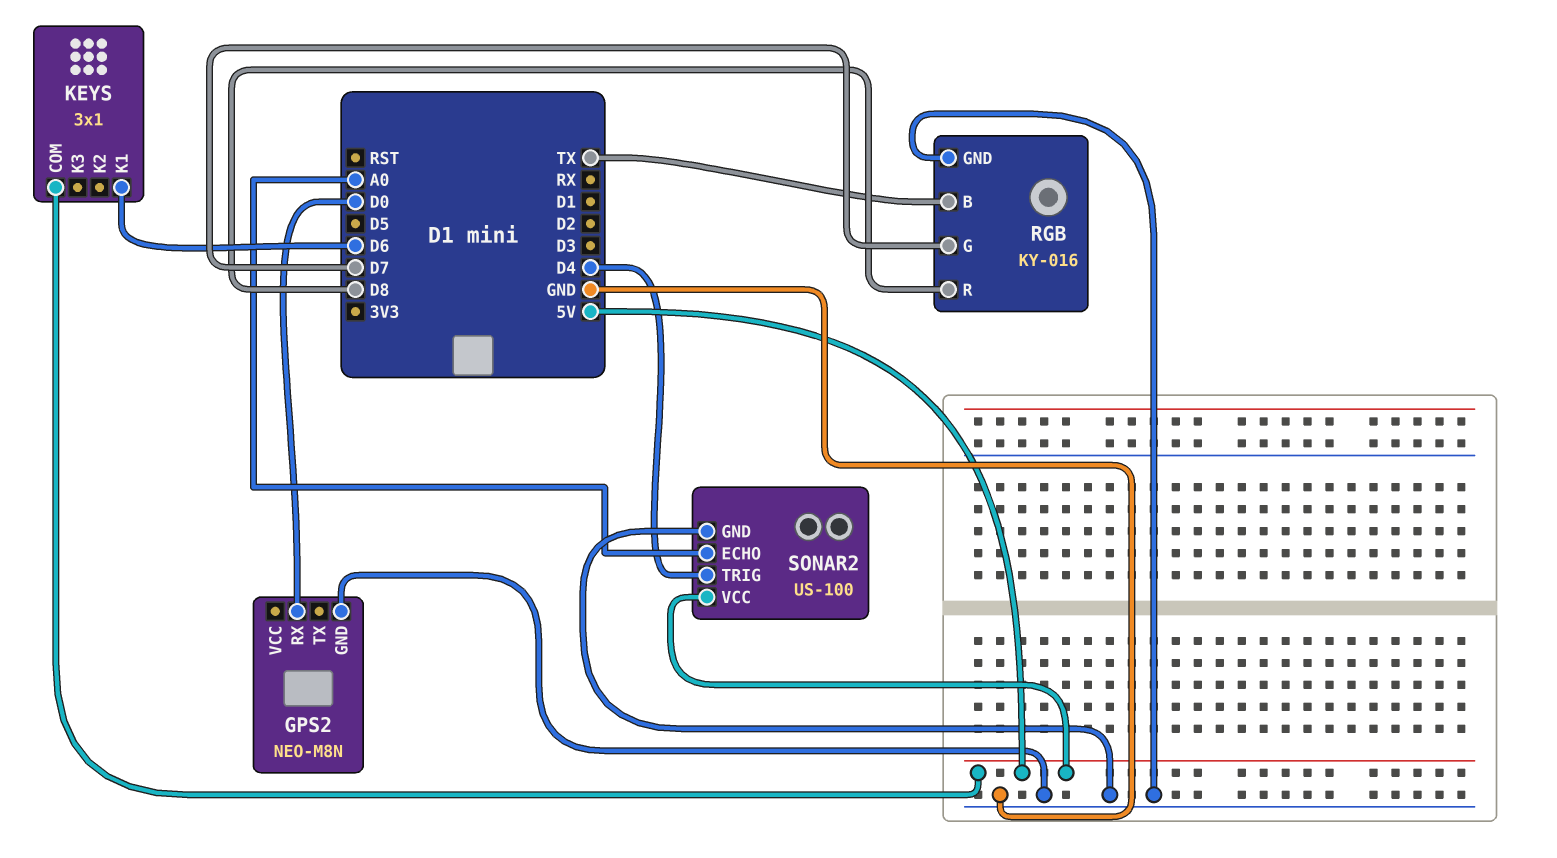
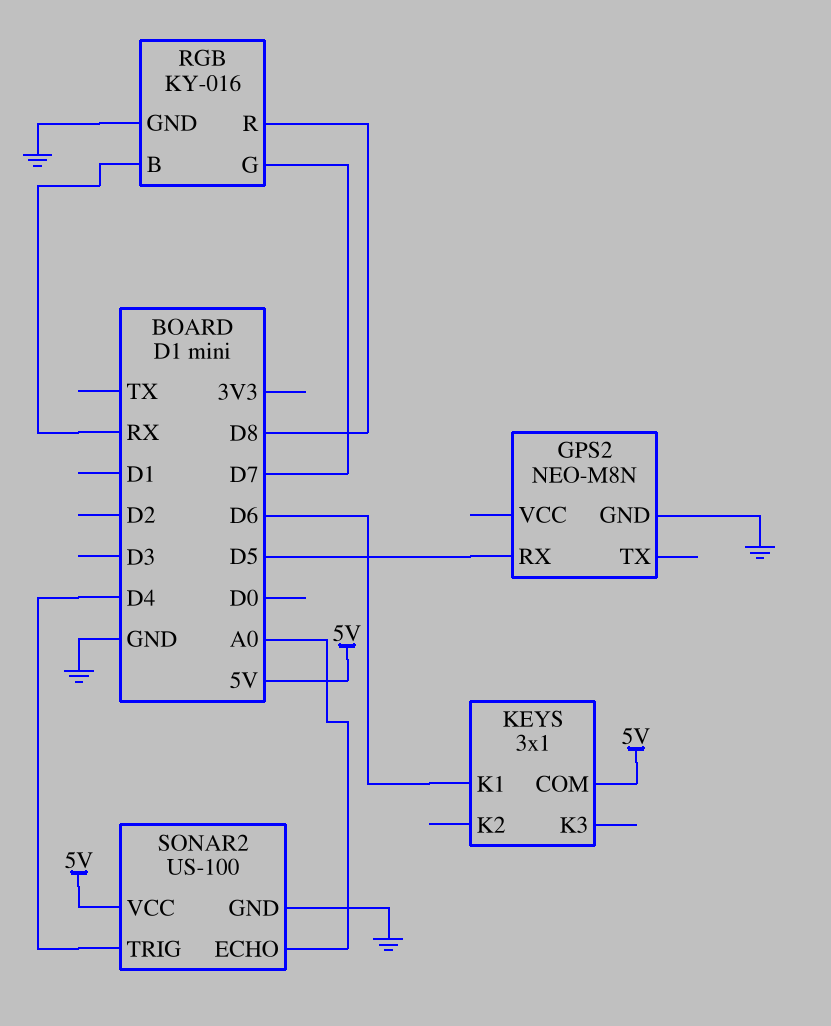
GPS2 pin RX: D0 -> D5
RGB pin B: TX -> RX

